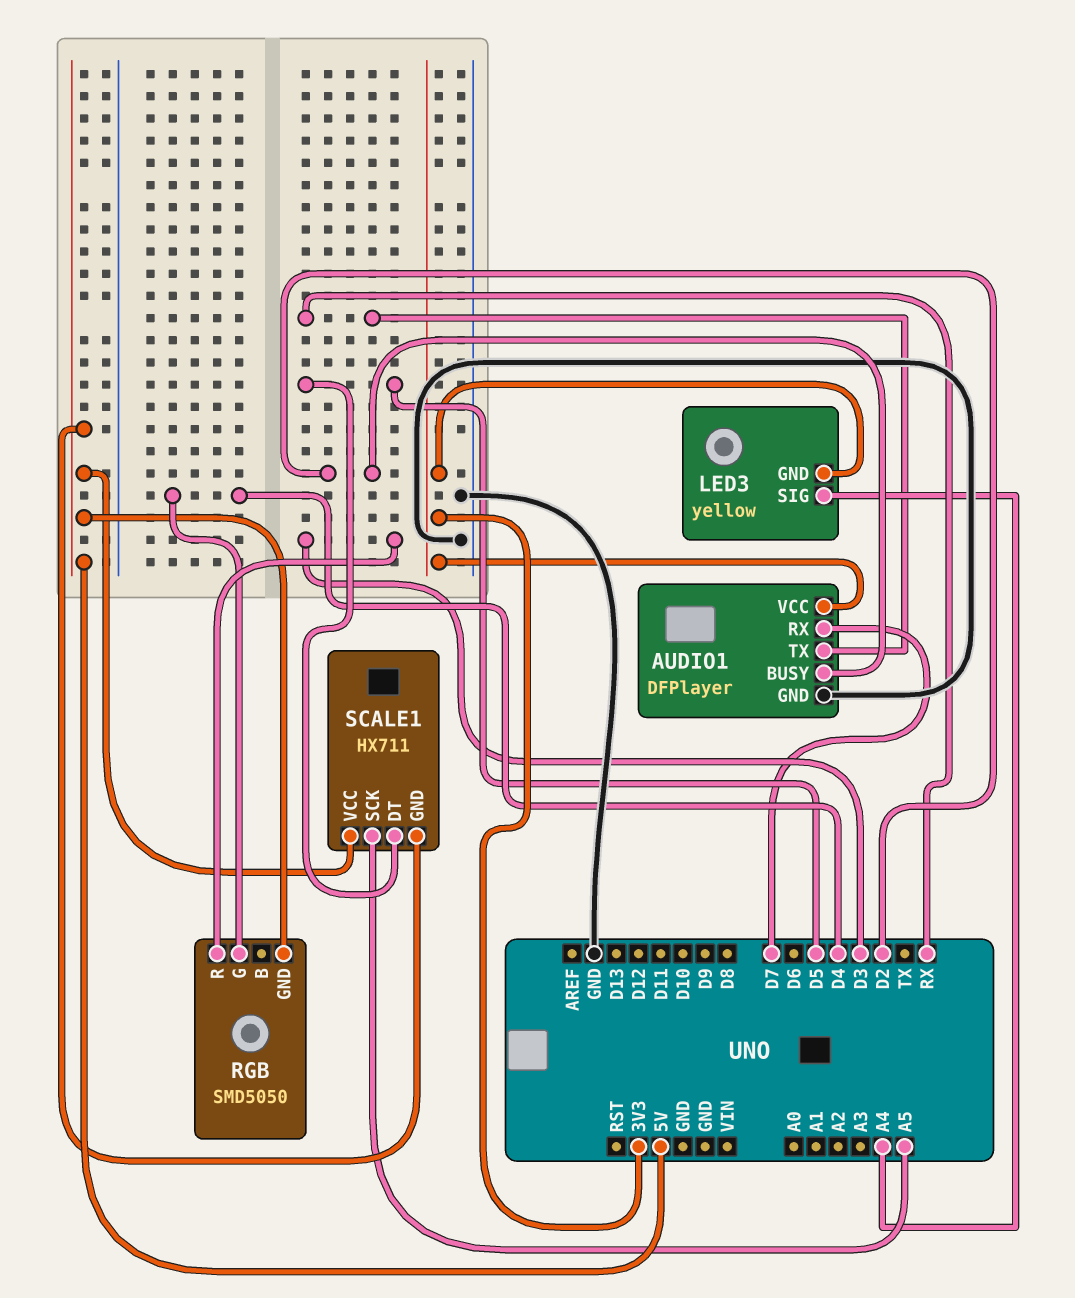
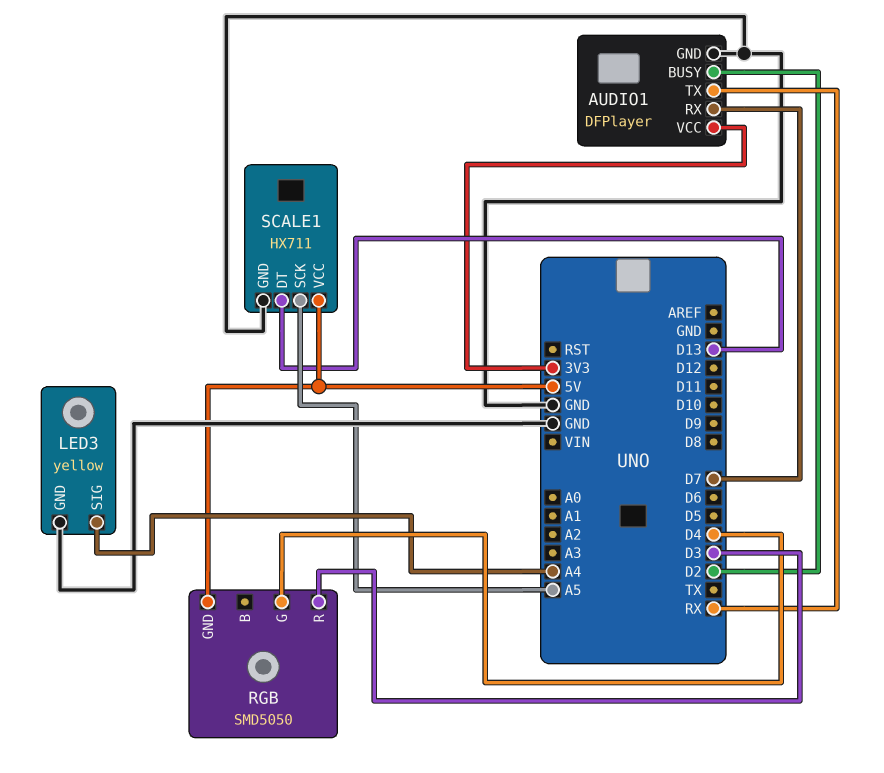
LED3 pin GND: 3V3 -> GND
SCALE1 pin DT: D5 -> D13
SCALE1 pin GND: 5V -> GND

